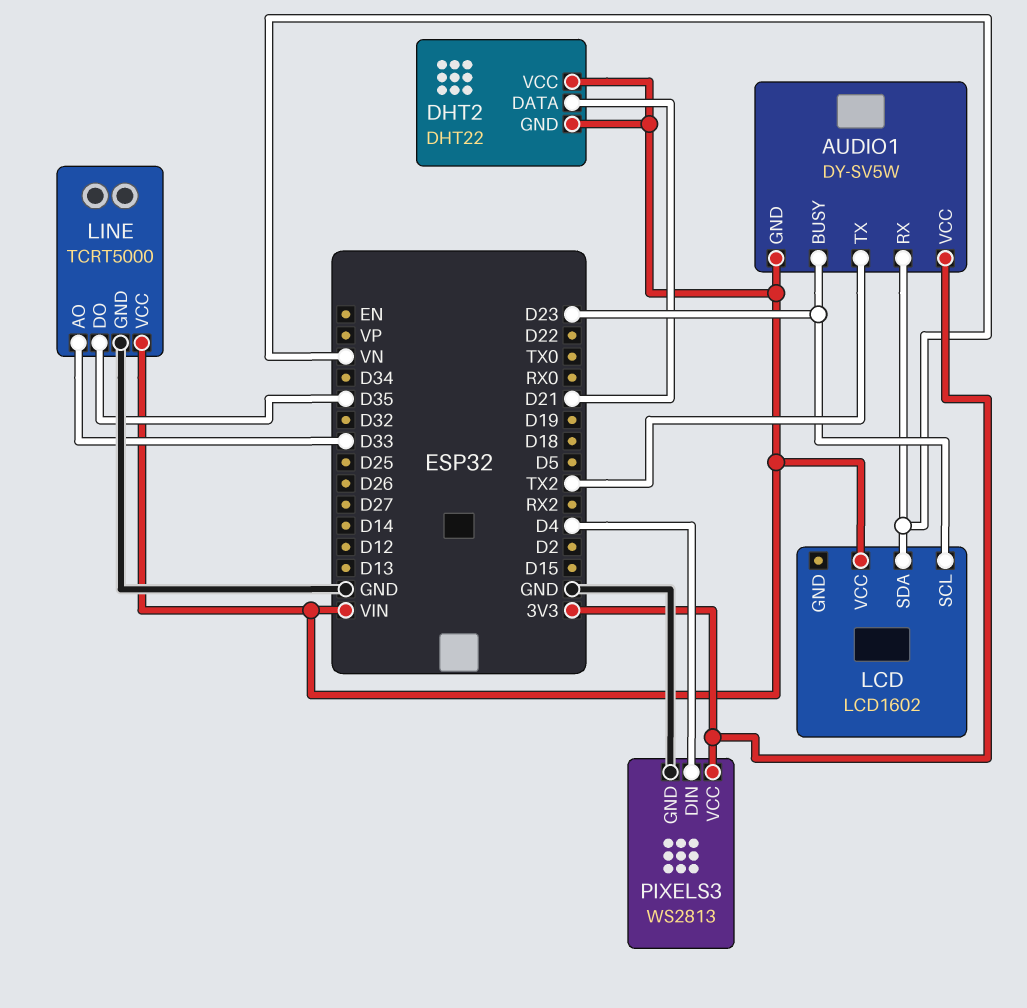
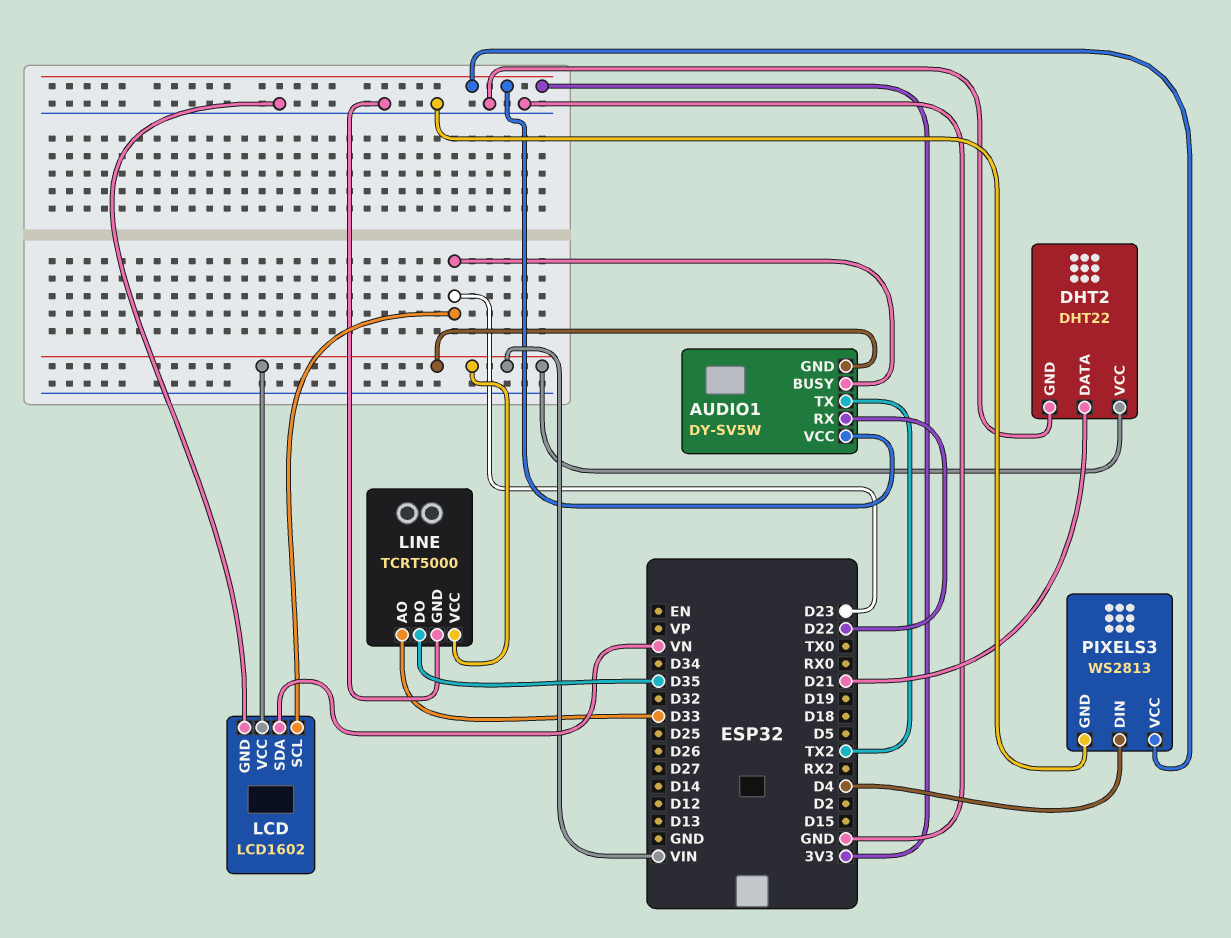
AUDIO1 pin RX: VN -> D22
DHT2 pin GND: VIN -> GND
LCD pin GND: none -> GND

